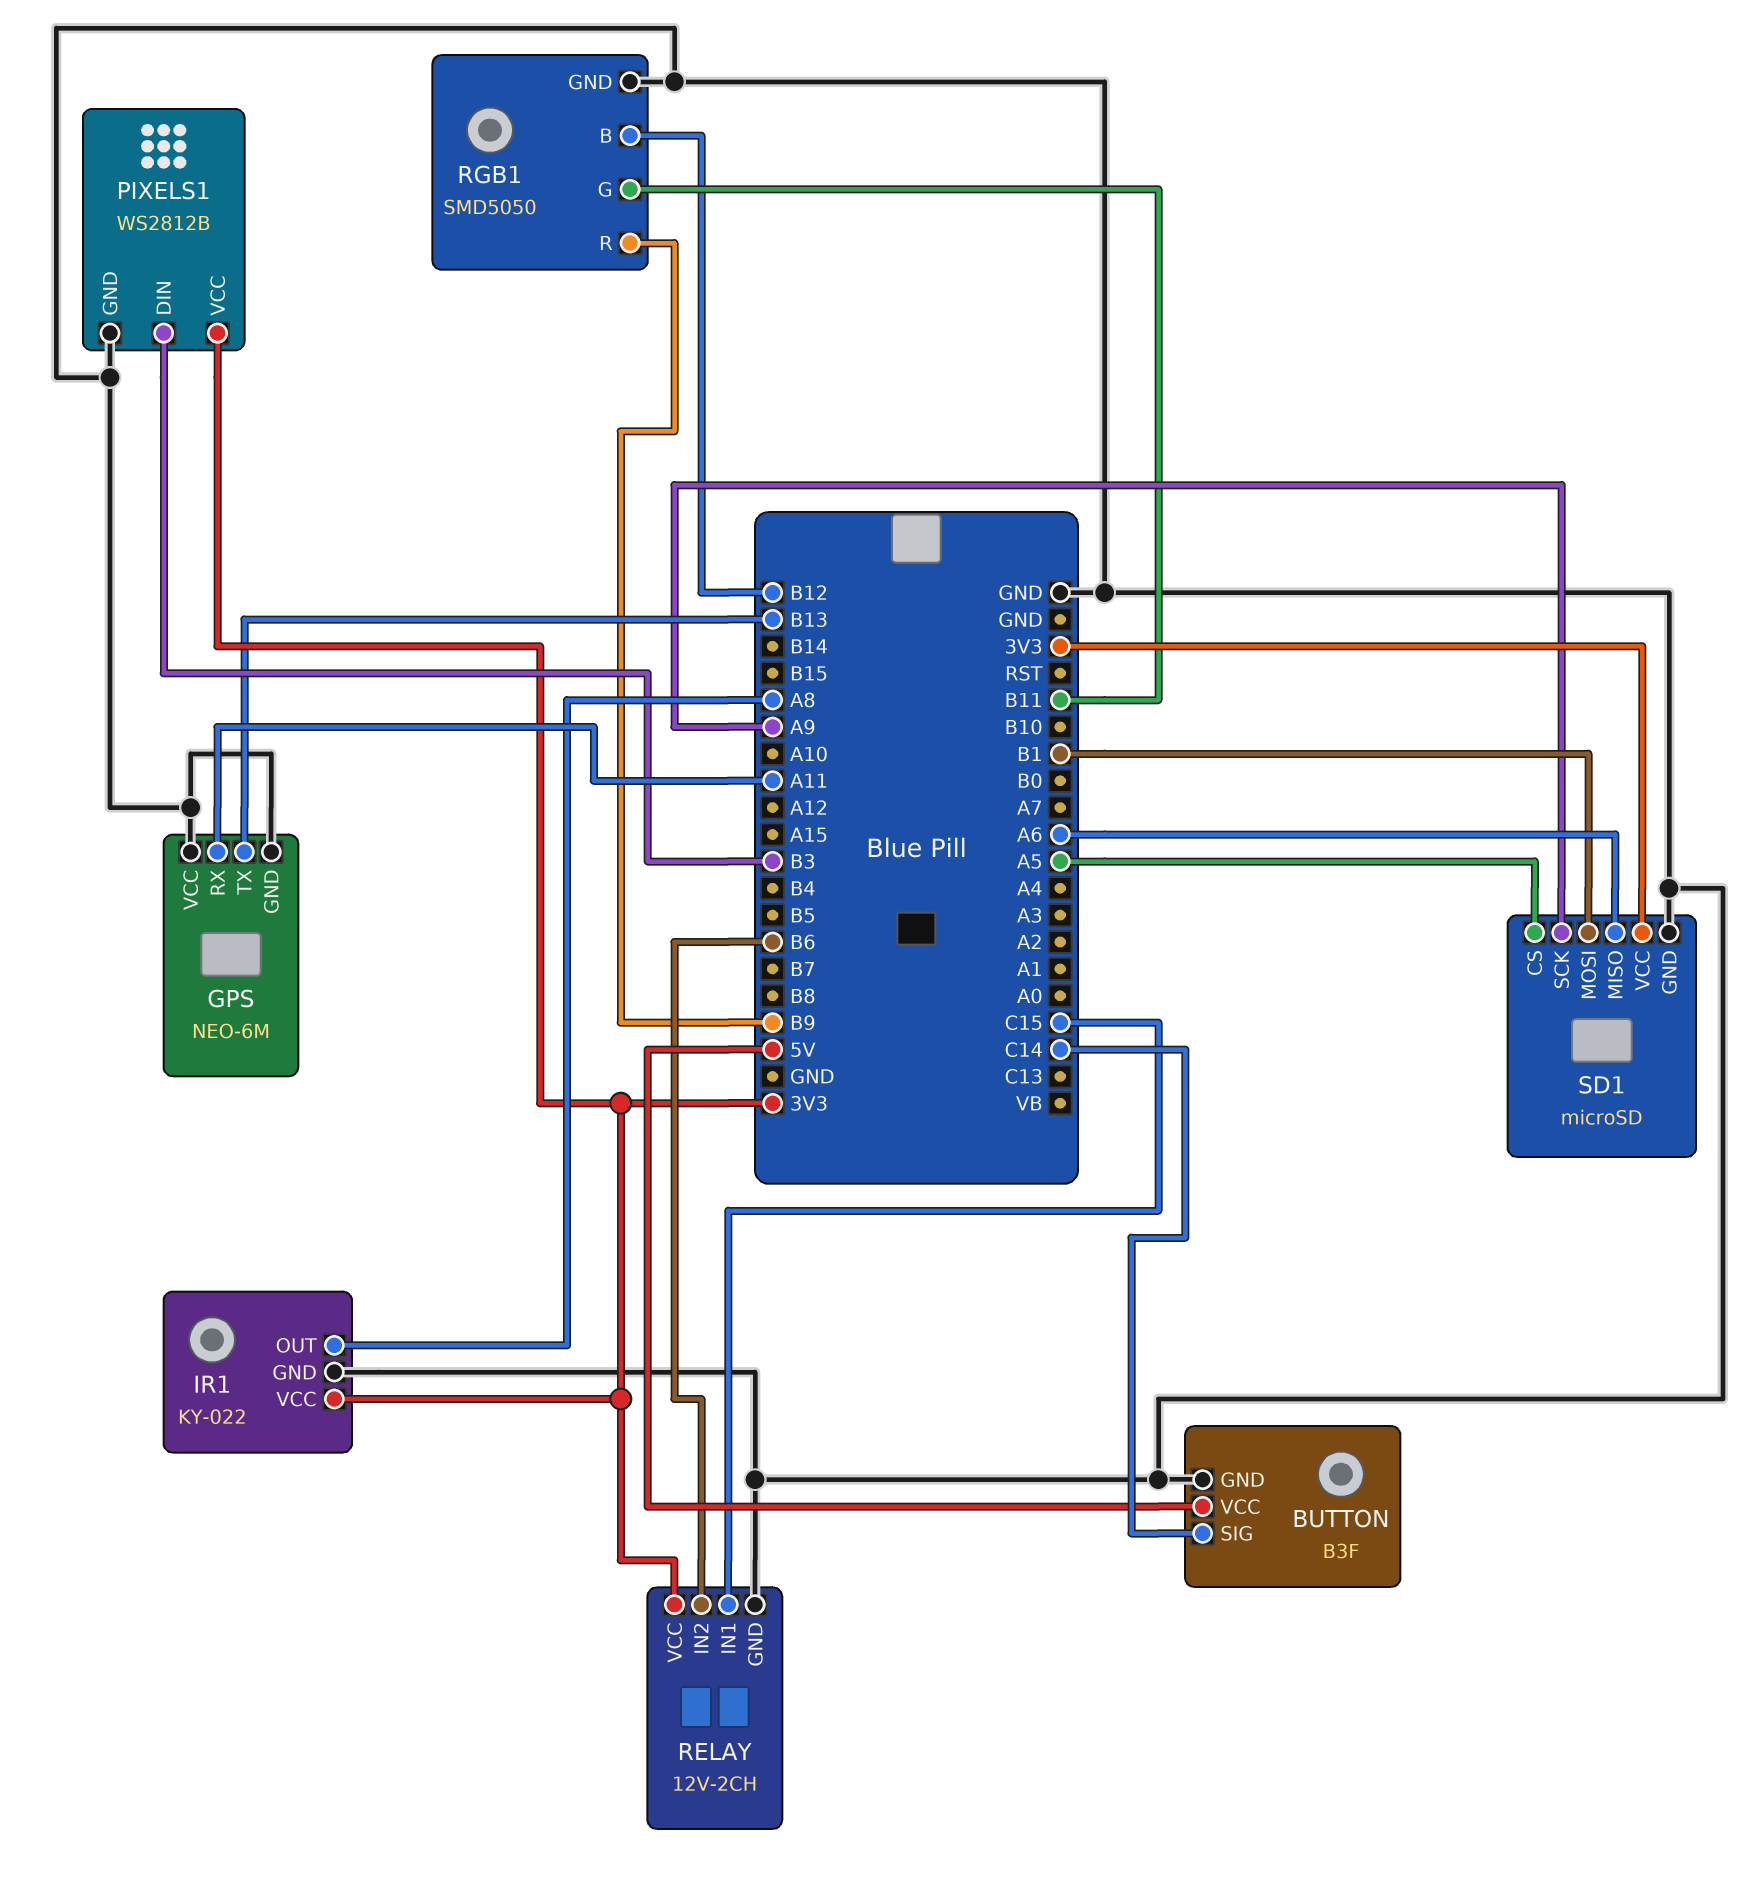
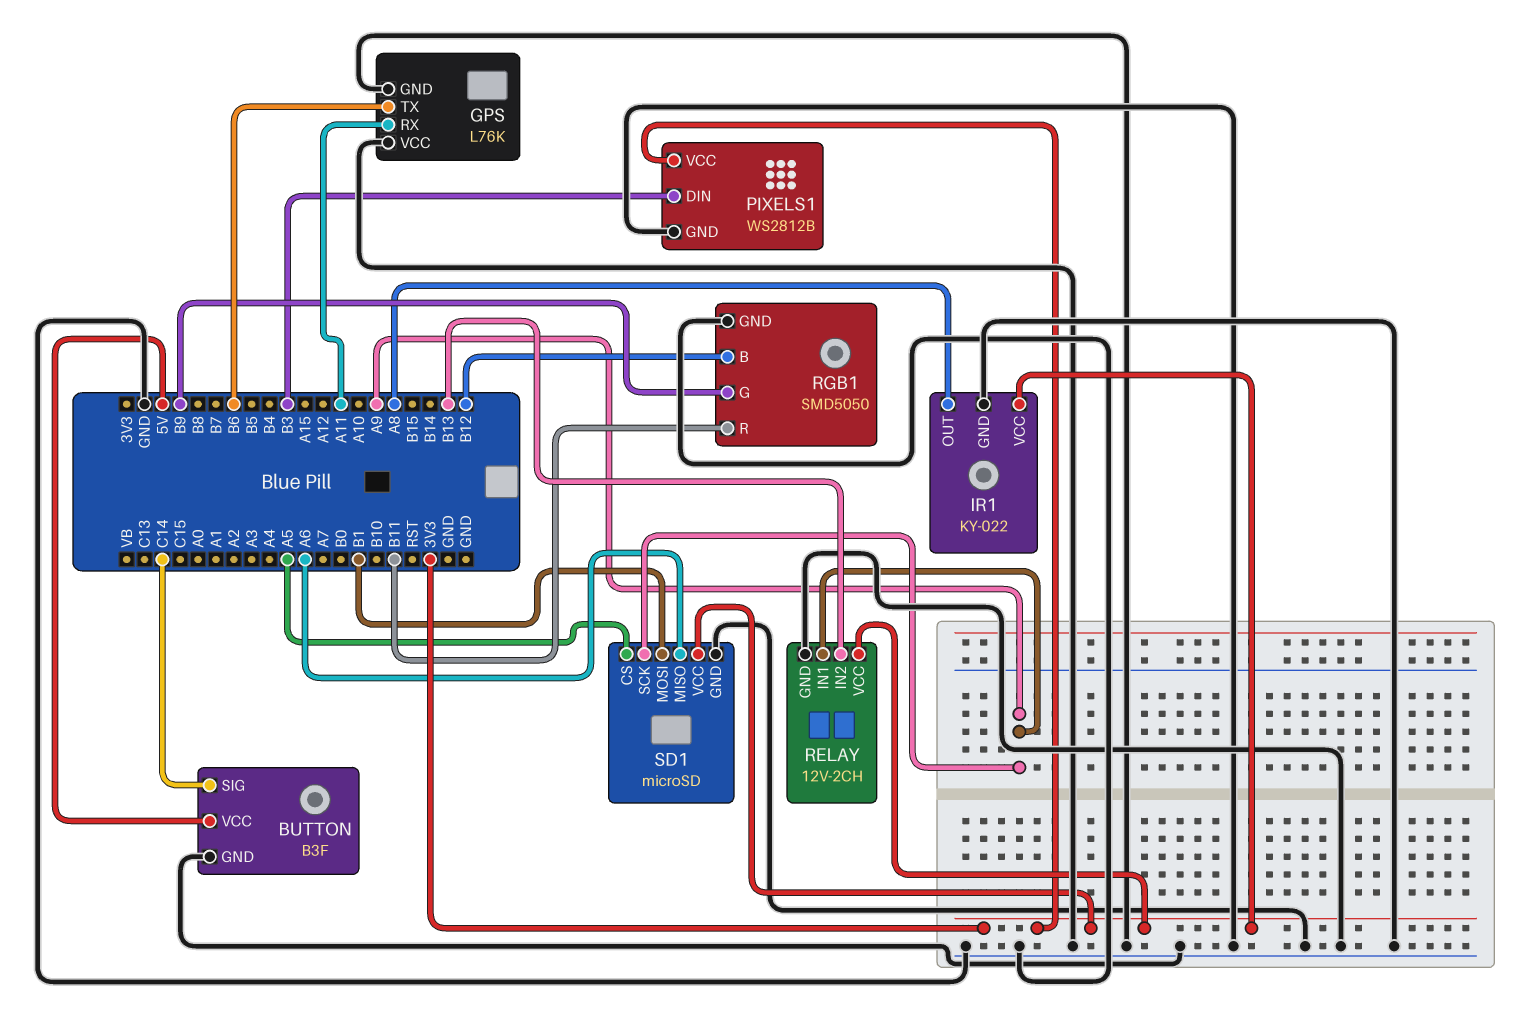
GPS: NEO-6M -> L76K
GPS pin TX: B13 -> B6
RELAY pin IN1: C15 -> A9
RELAY pin IN2: B6 -> B13
RGB1 pin G: B11 -> B9
RGB1 pin R: B9 -> B11

